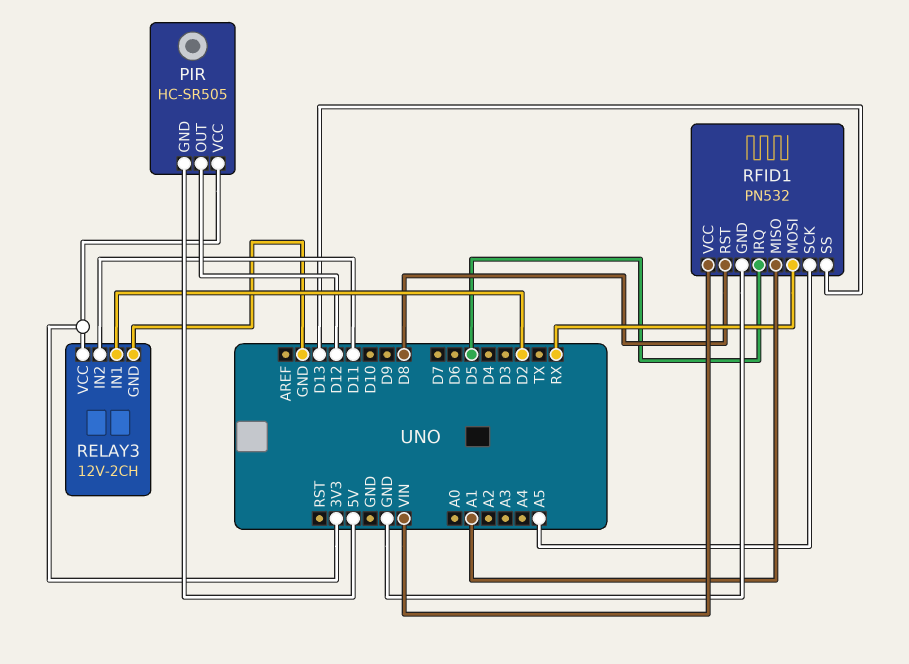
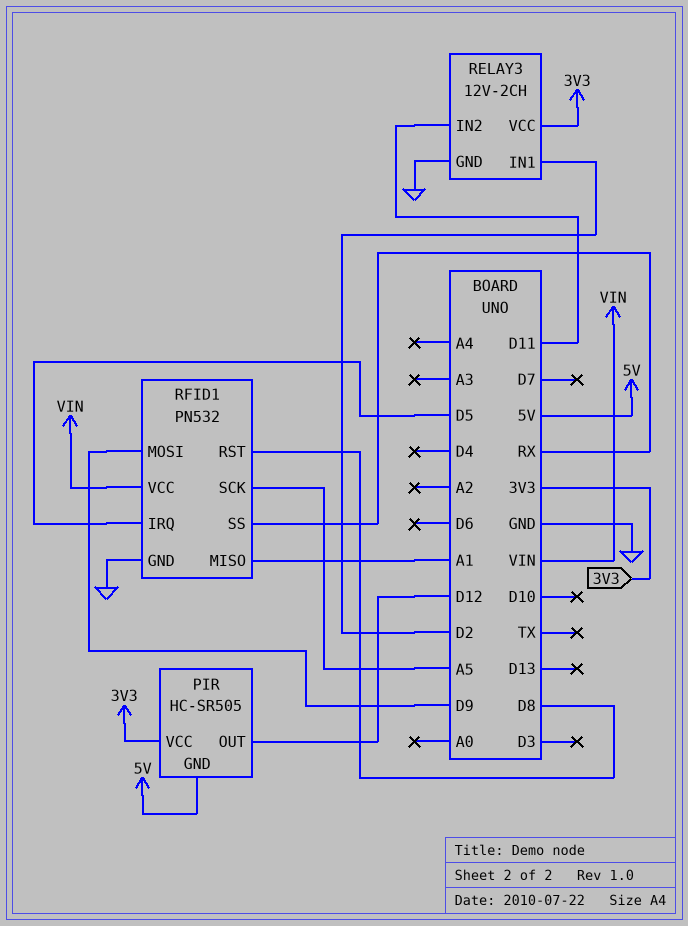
RFID1 pin MOSI: RX -> D9
RFID1 pin SS: D13 -> RX

